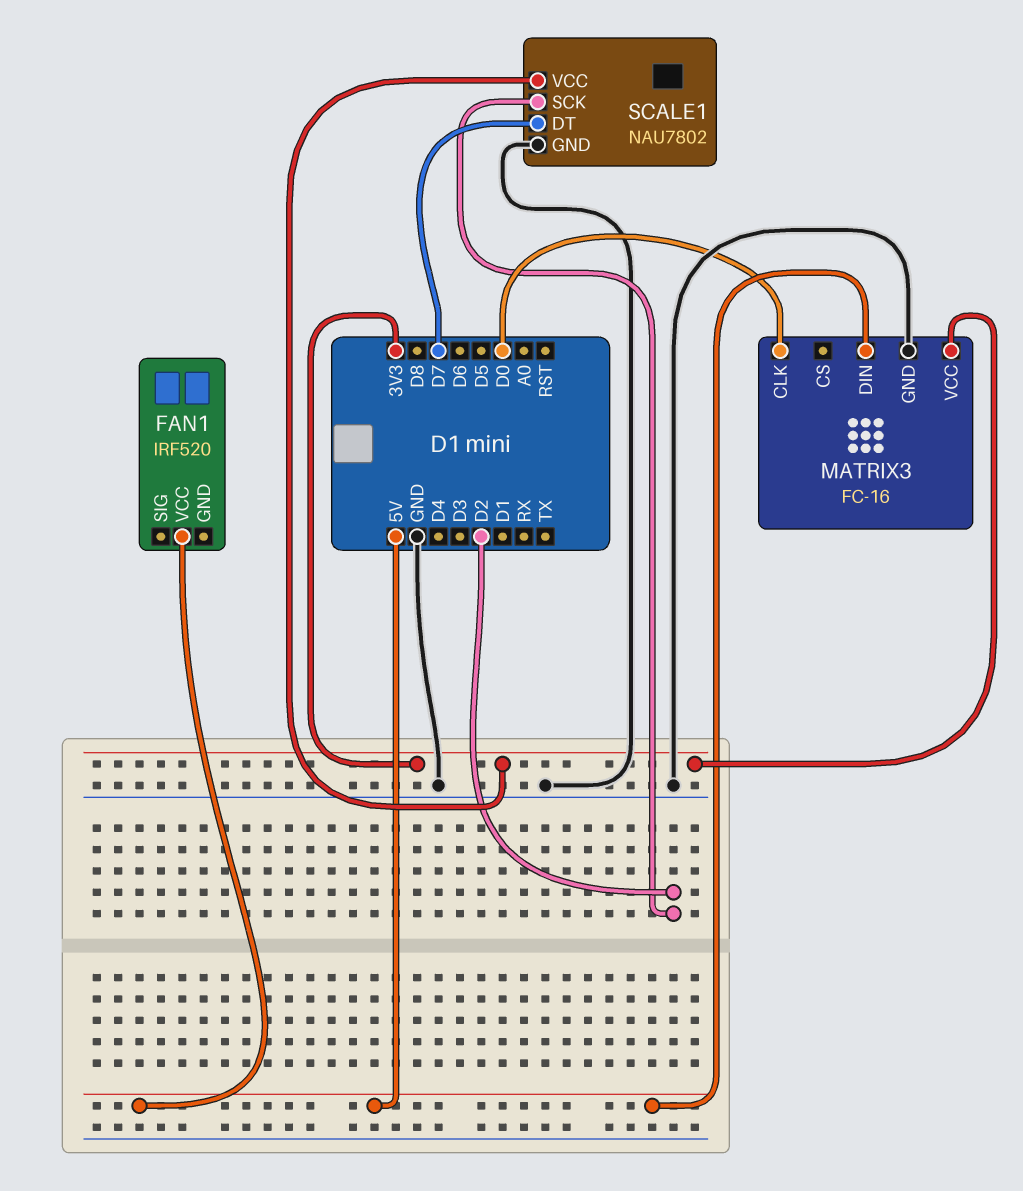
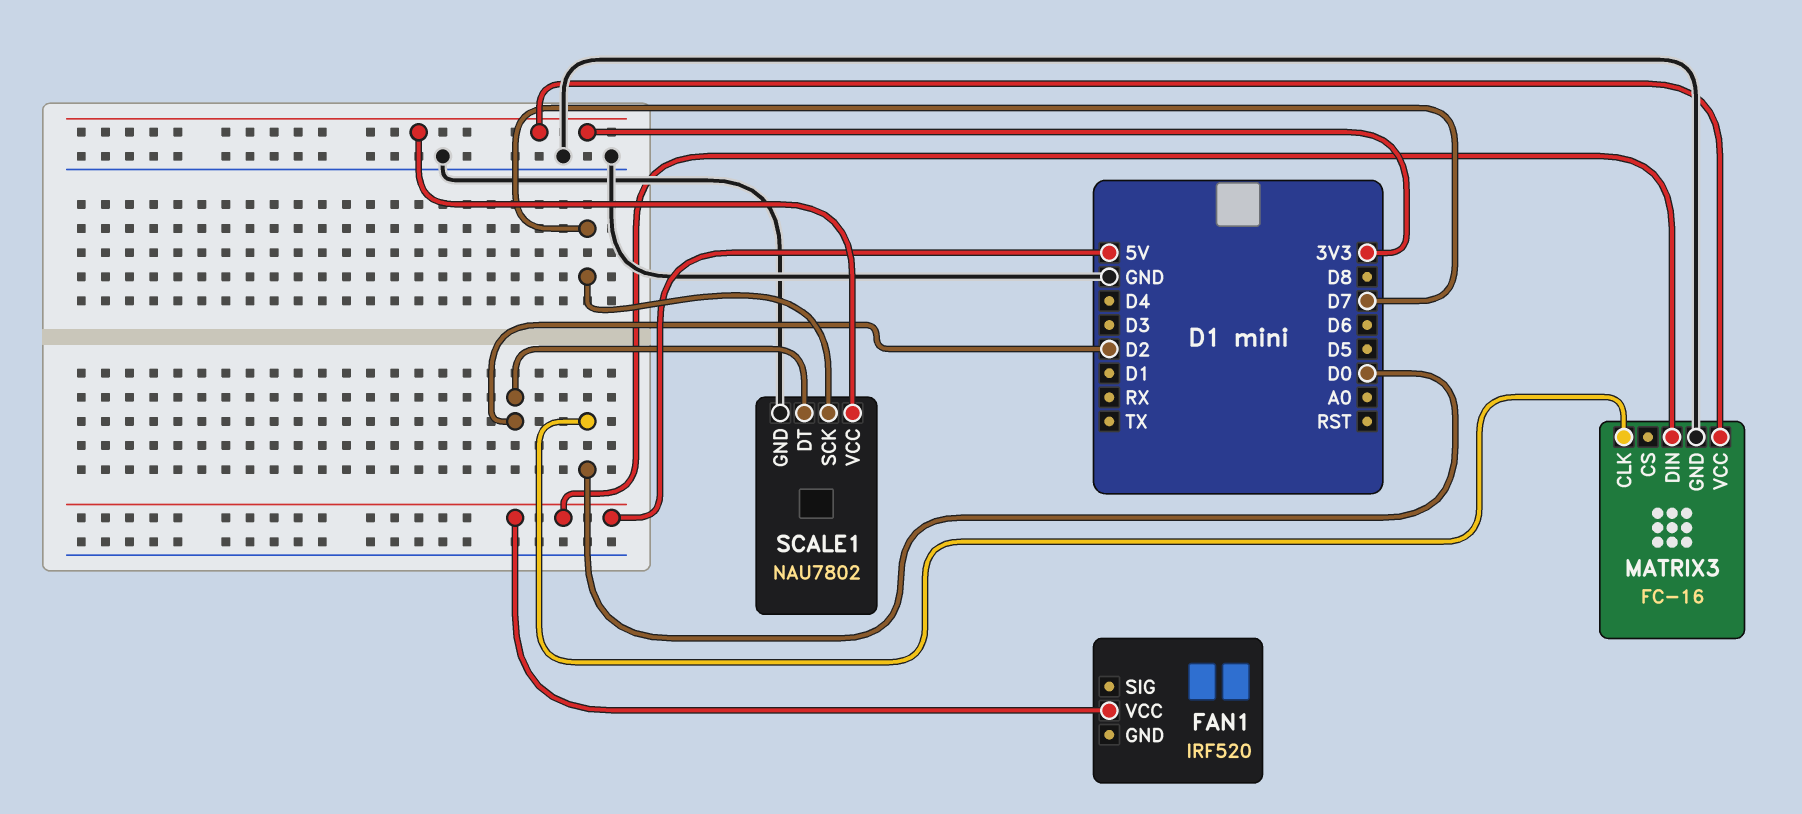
SCALE1 pin DT: D7 -> D2
SCALE1 pin SCK: D2 -> D7

